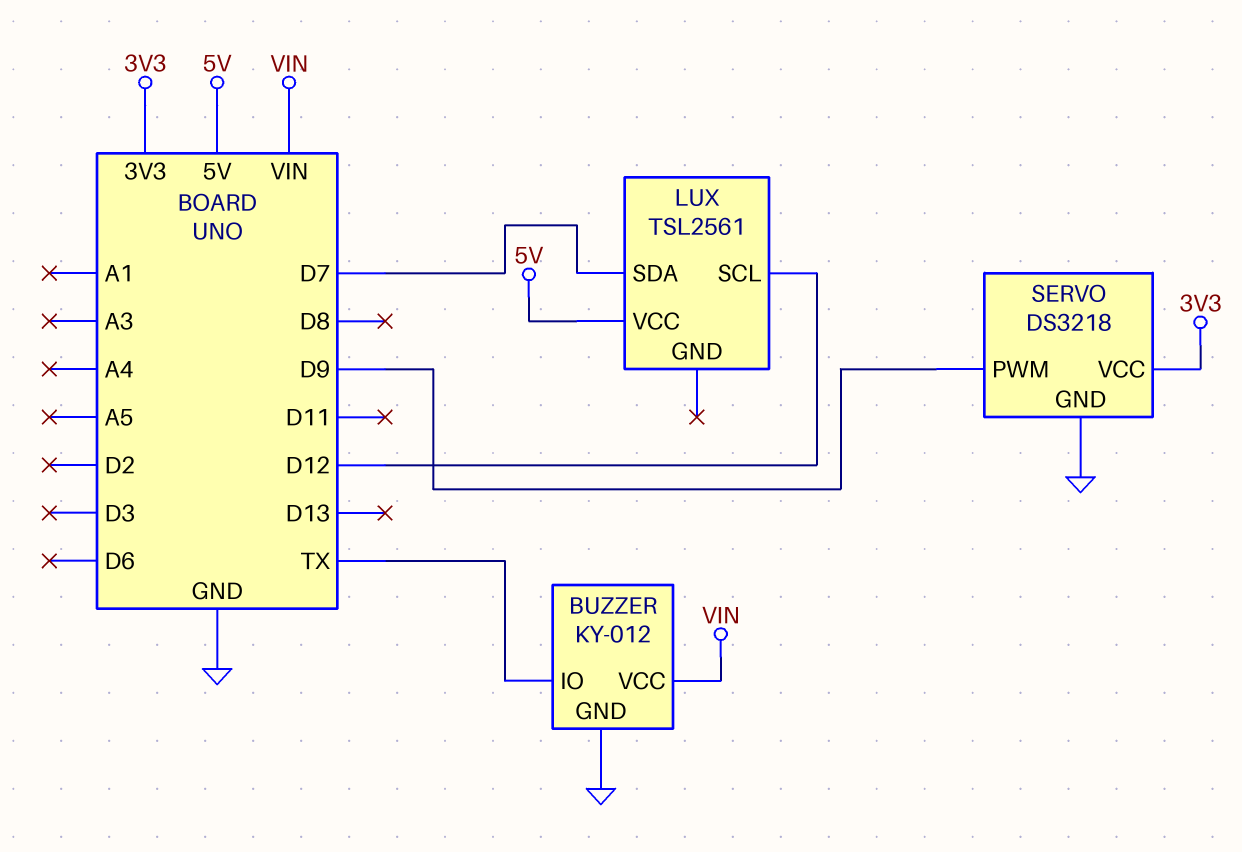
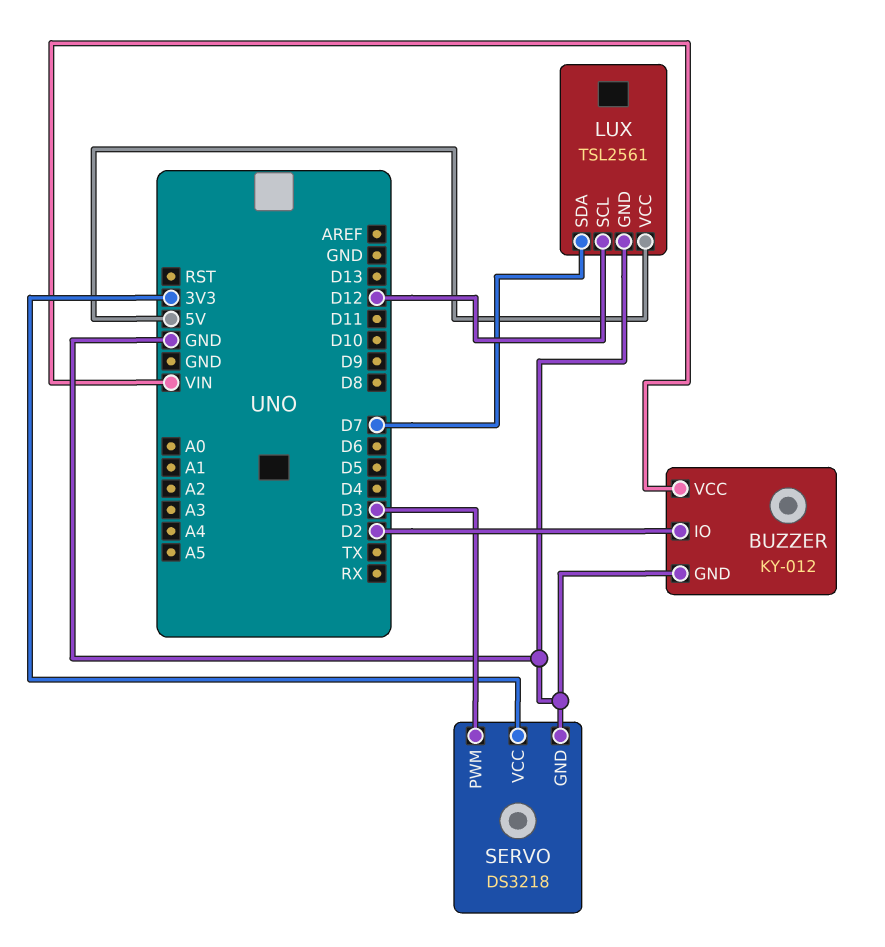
BUZZER pin IO: TX -> D2
LUX pin GND: none -> GND
SERVO pin PWM: D9 -> D3

